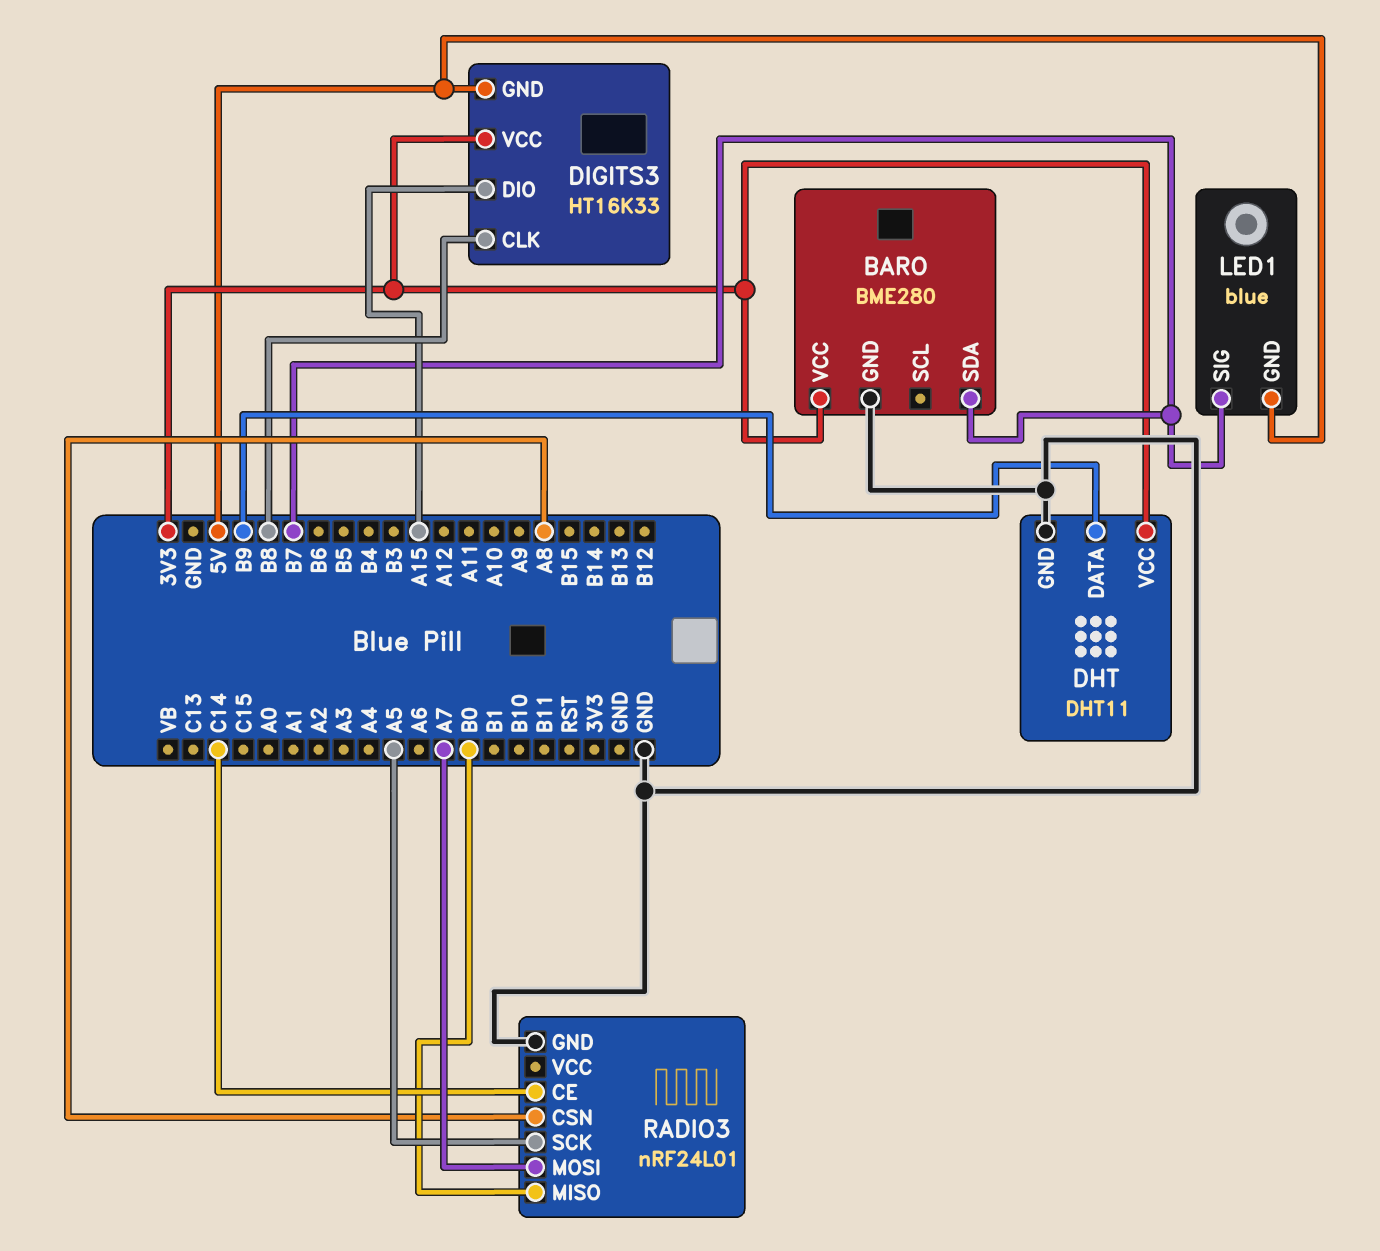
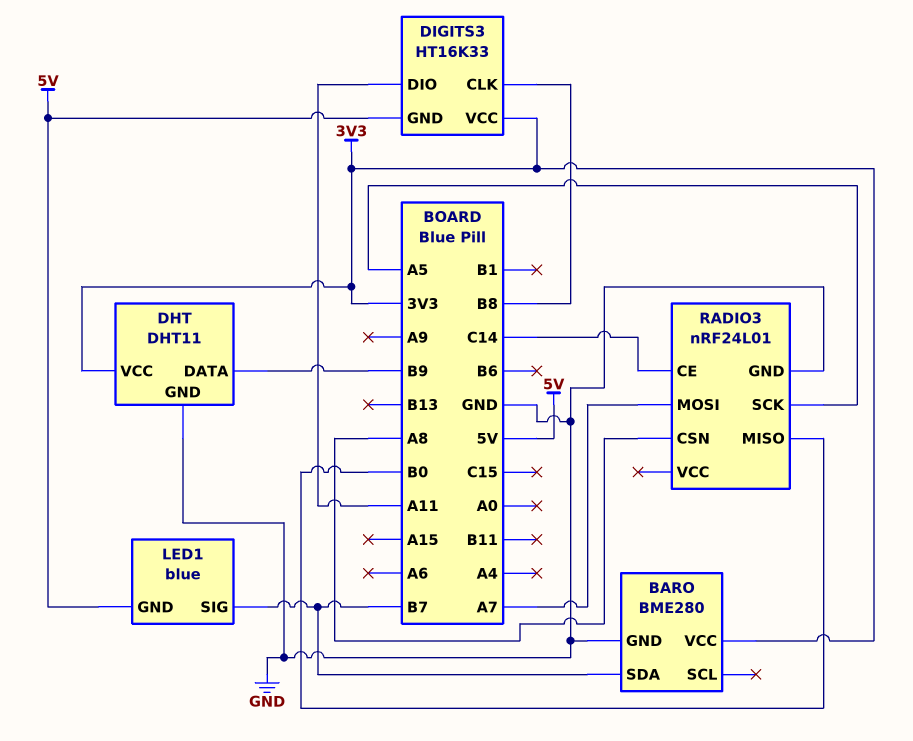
DIGITS3 pin DIO: A15 -> A11

